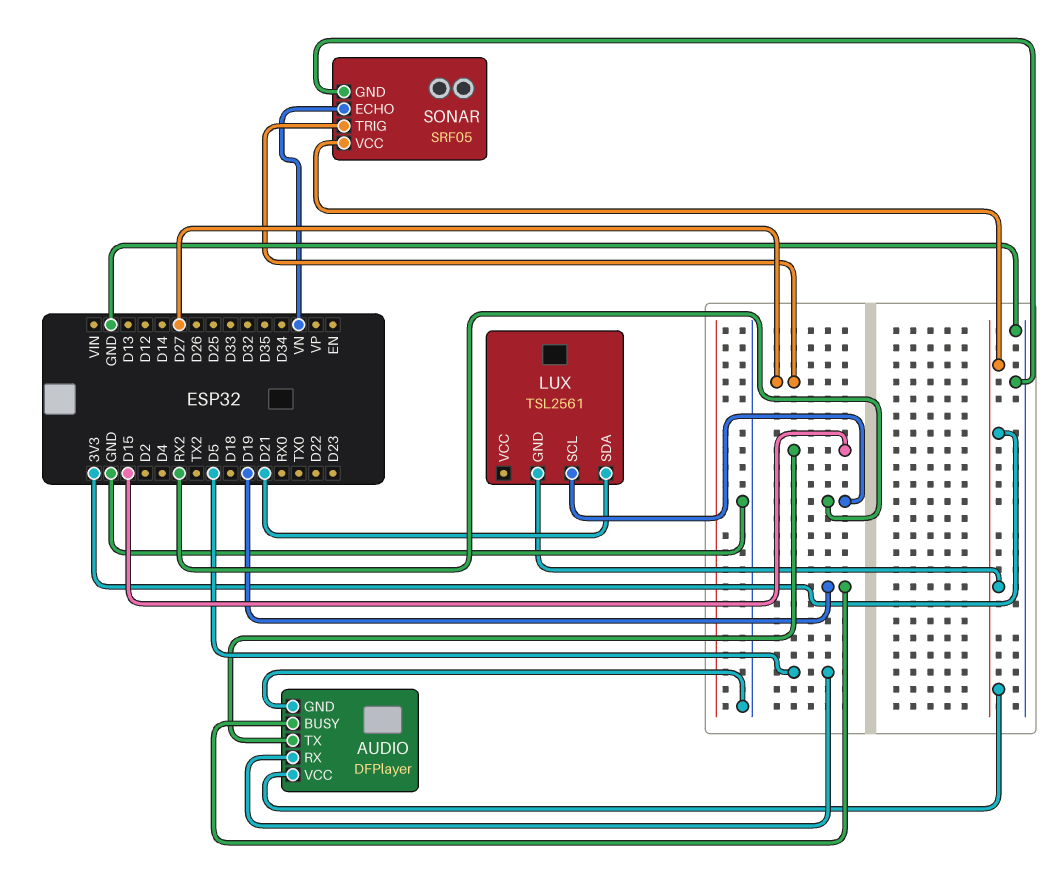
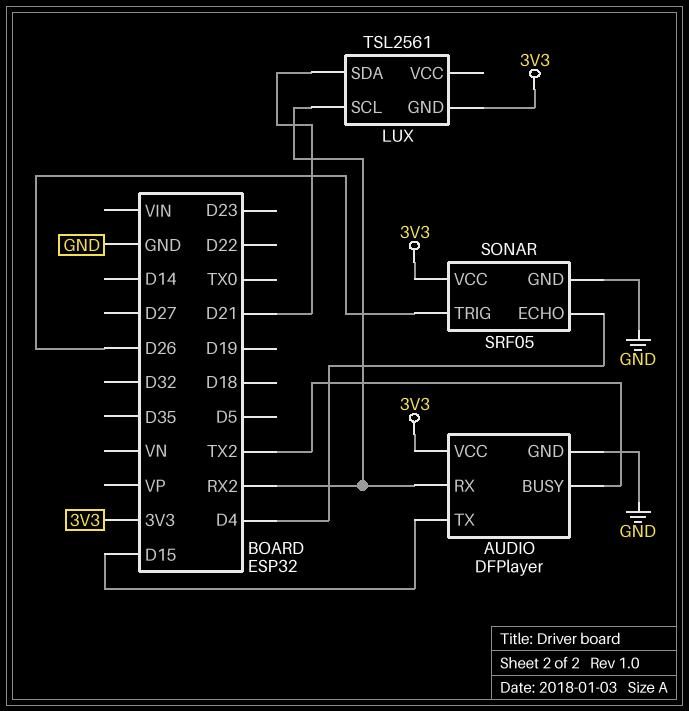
AUDIO pin BUSY: D19 -> TX2
AUDIO pin RX: D5 -> RX2
SONAR pin ECHO: VN -> D4
SONAR pin TRIG: D27 -> D26

